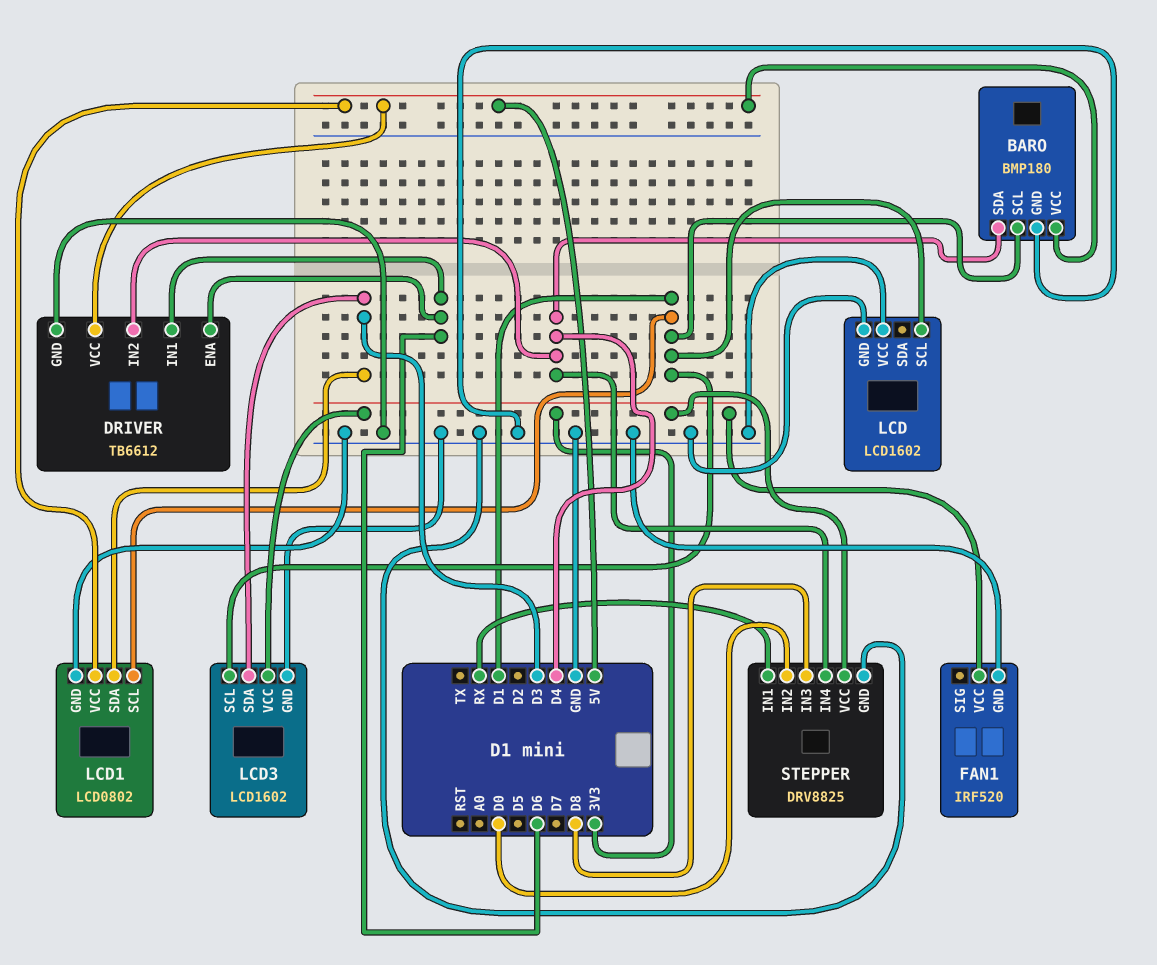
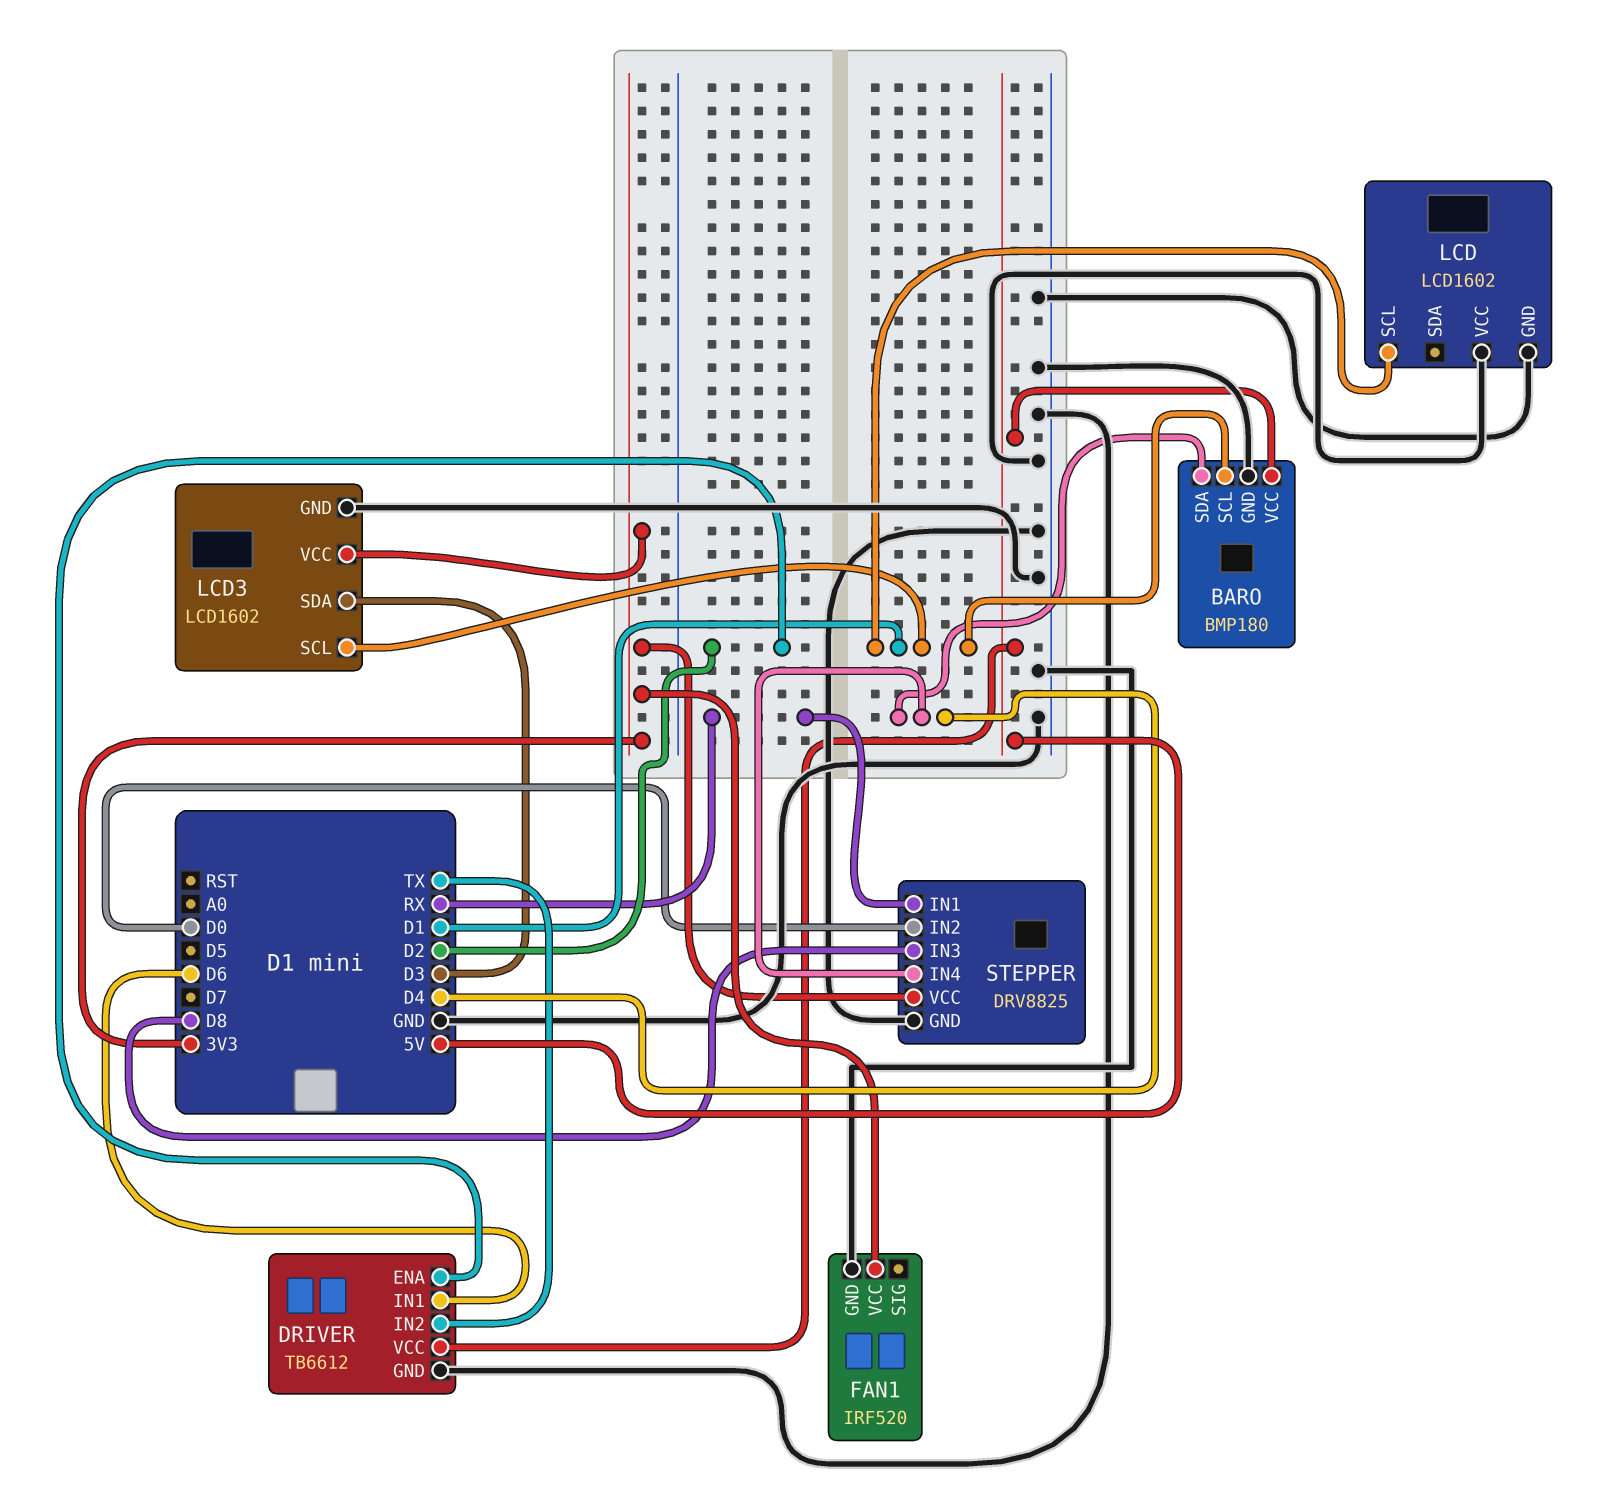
DRIVER pin ENA: D6 -> D2
DRIVER pin IN2: D4 -> TX
LCD1: LCD0802 -> none
LCD1 pin GND: GND -> none
LCD1 pin SCL: D1 -> none
LCD1 pin SDA: D3 -> none
LCD1 pin VCC: 5V -> none

